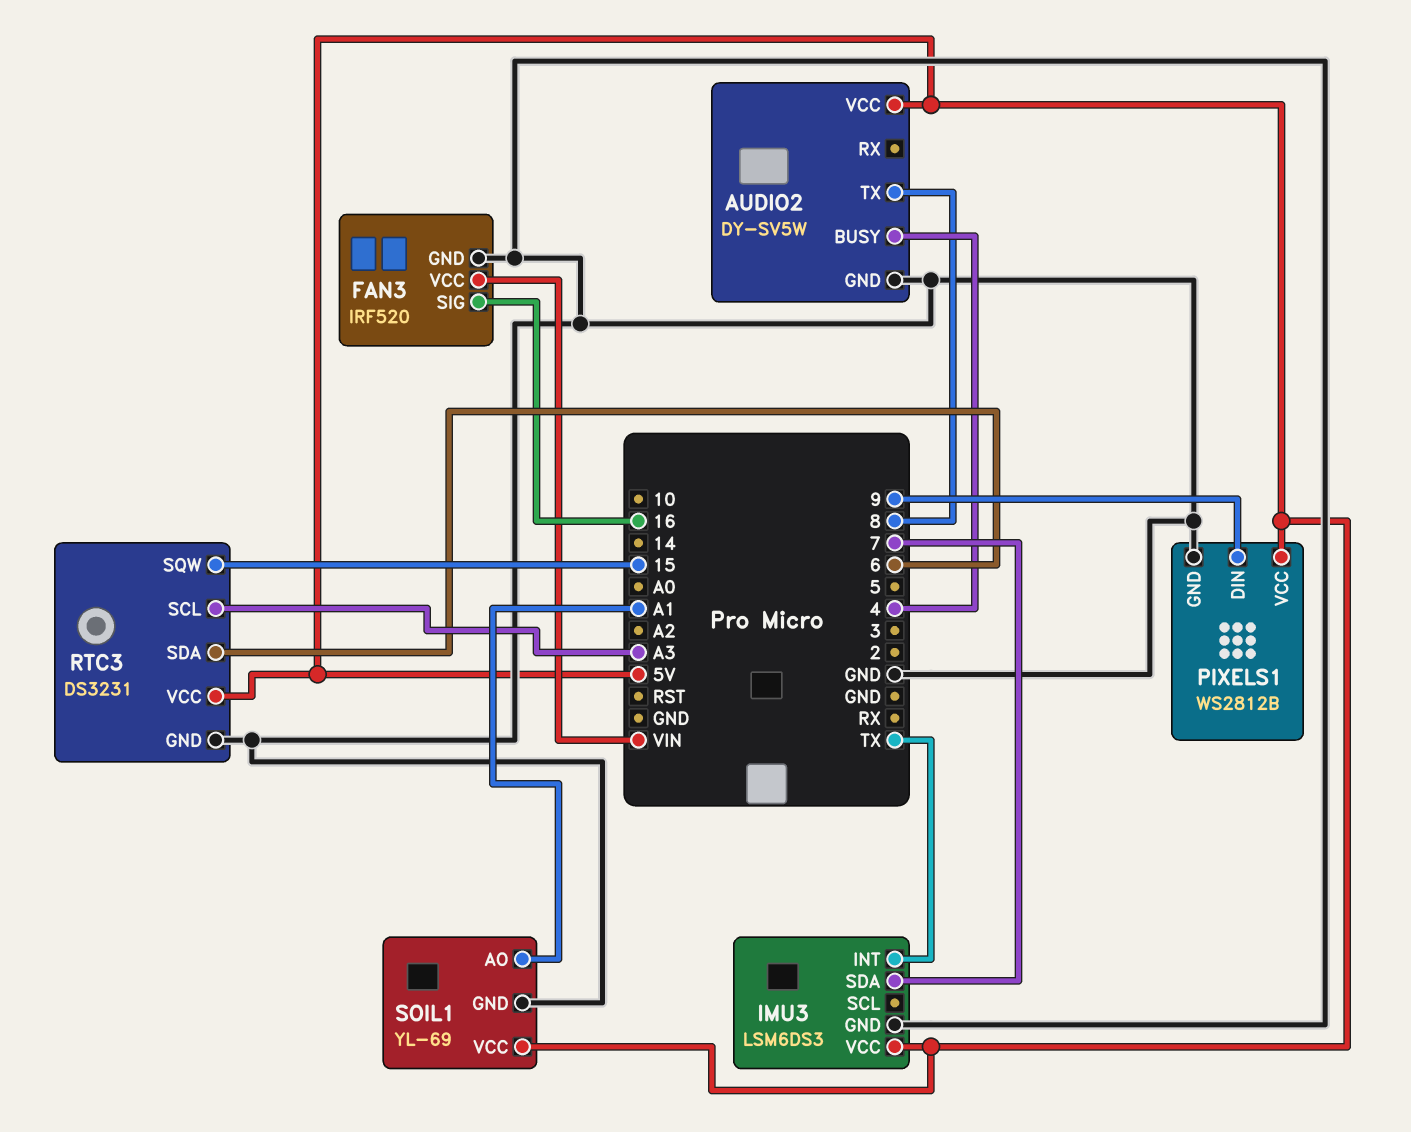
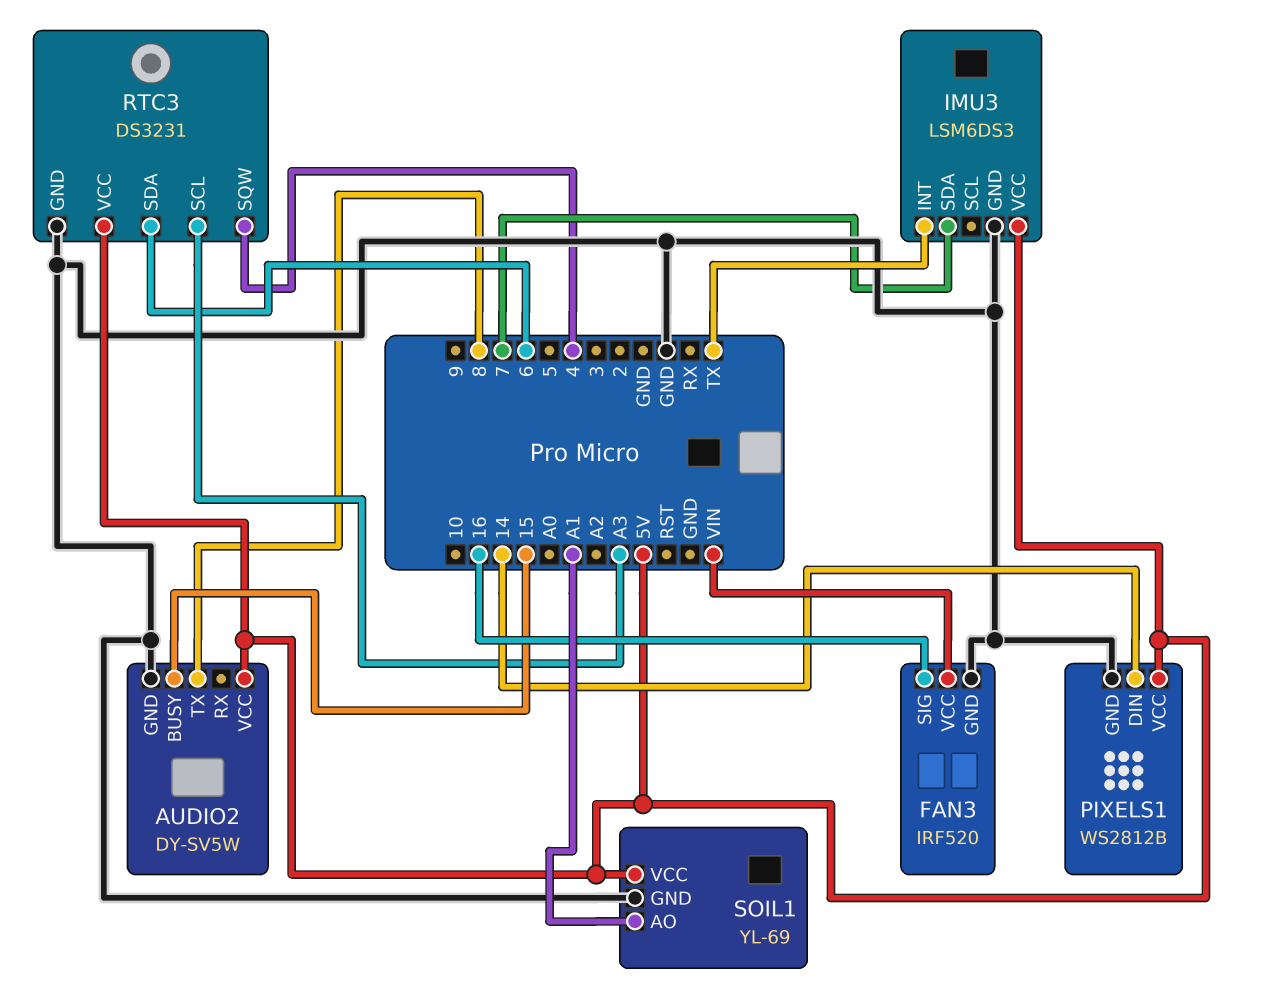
AUDIO2 pin BUSY: 4 -> 15
PIXELS1 pin DIN: 9 -> 14
RTC3 pin SQW: 15 -> 4

